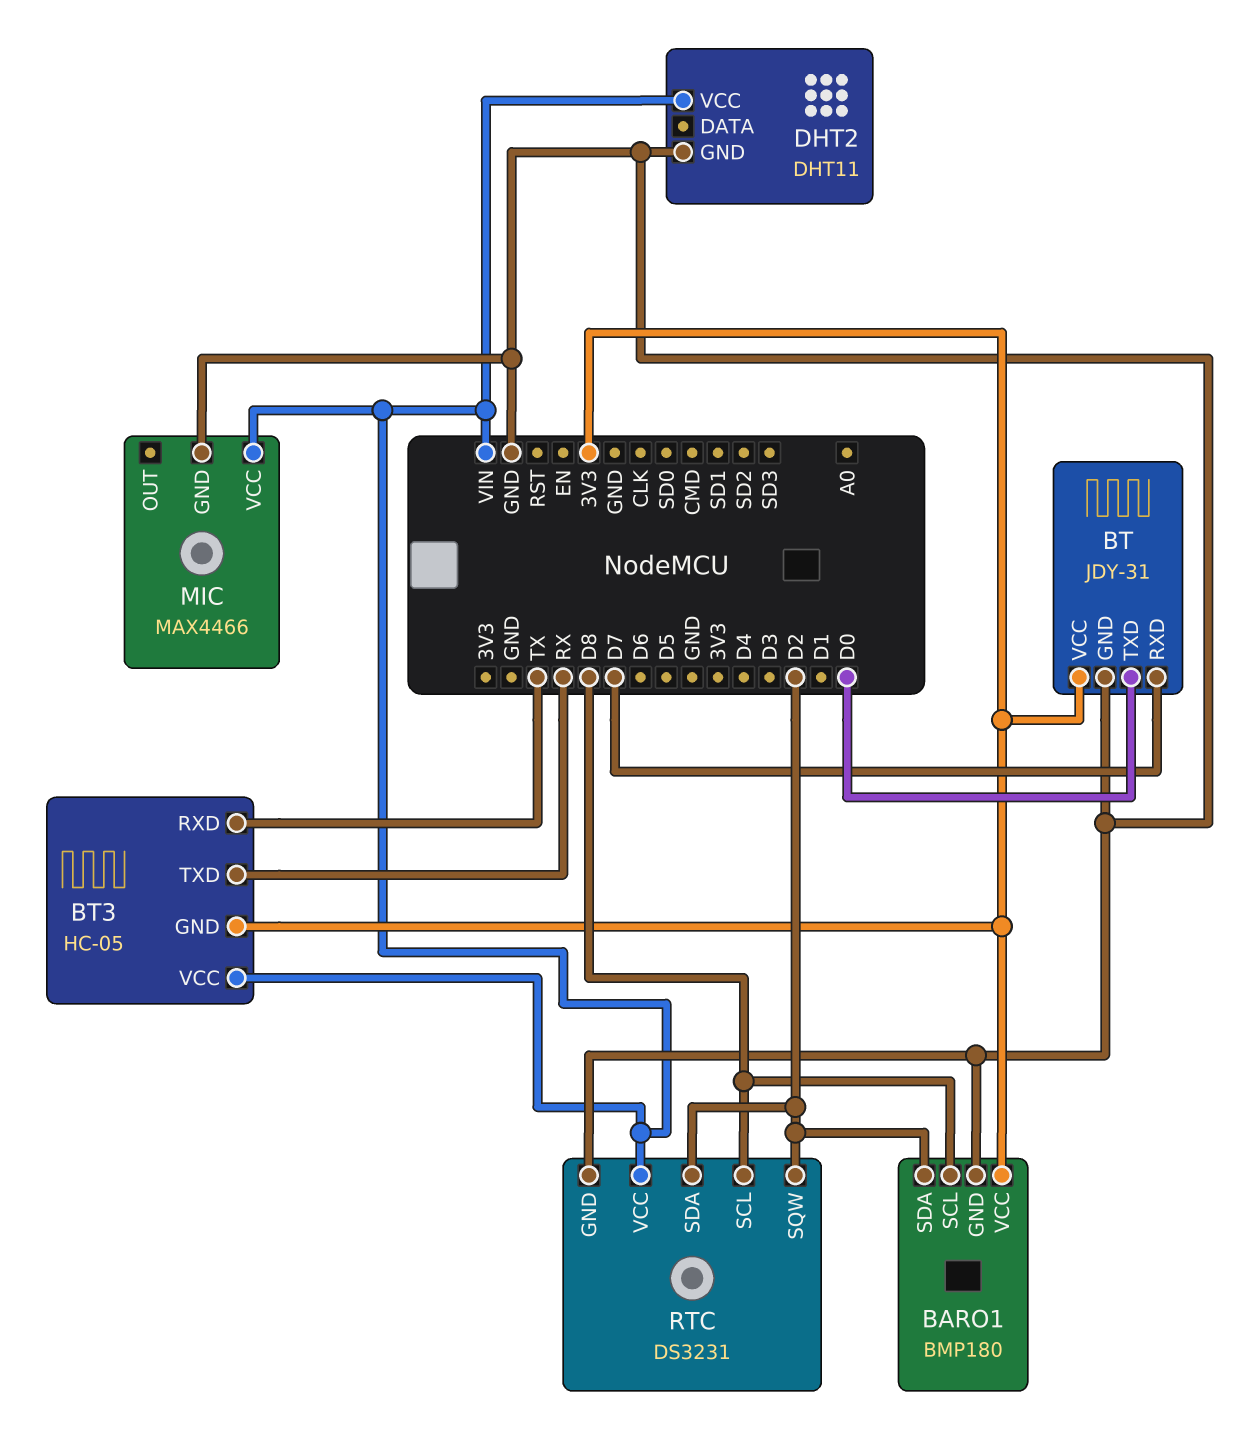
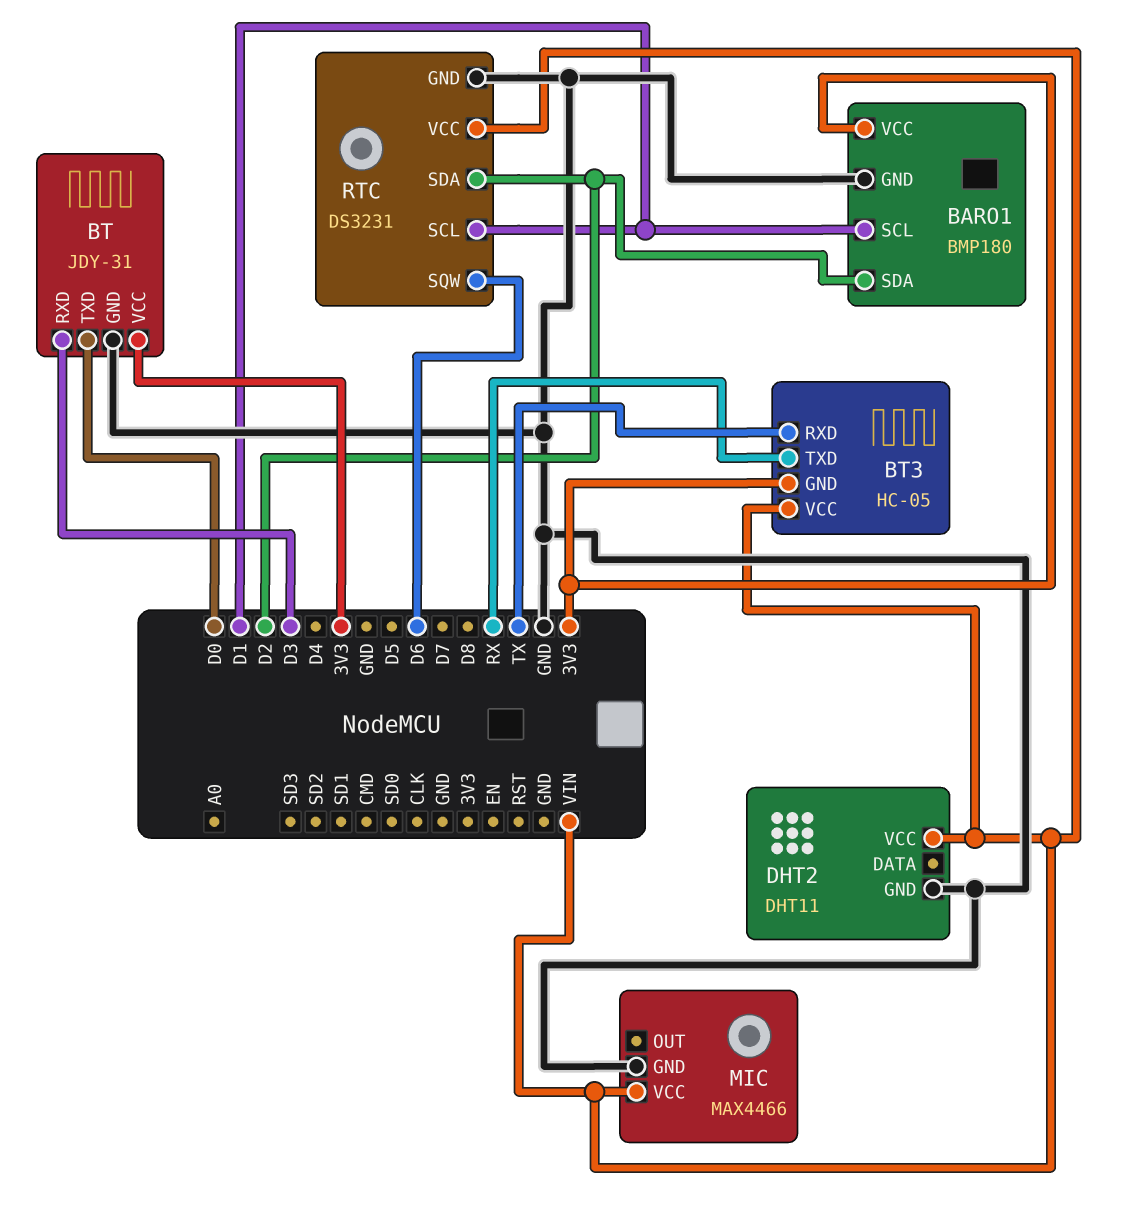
BARO1 pin SCL: D8 -> D1
BT pin RXD: D7 -> D3
RTC pin SCL: D8 -> D1
RTC pin SQW: D2 -> D6

